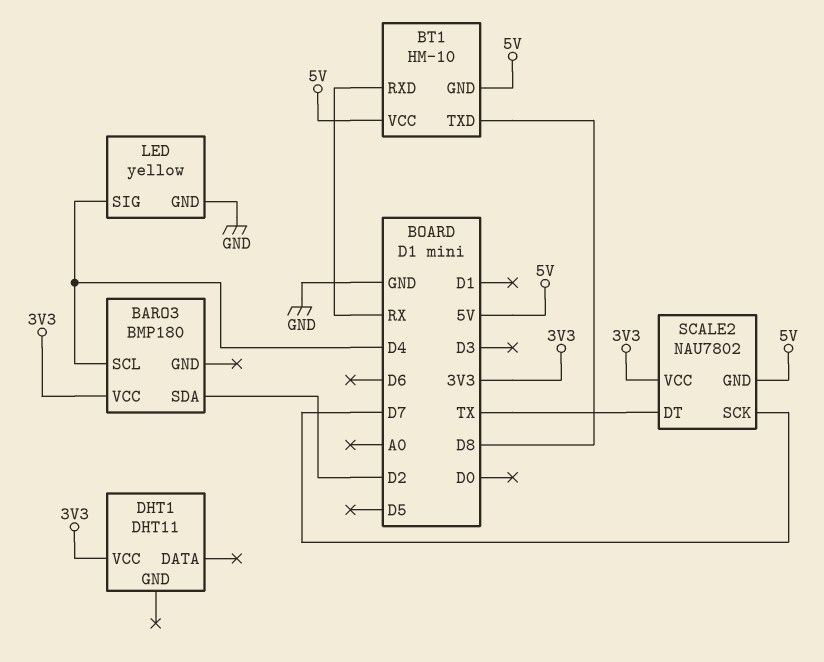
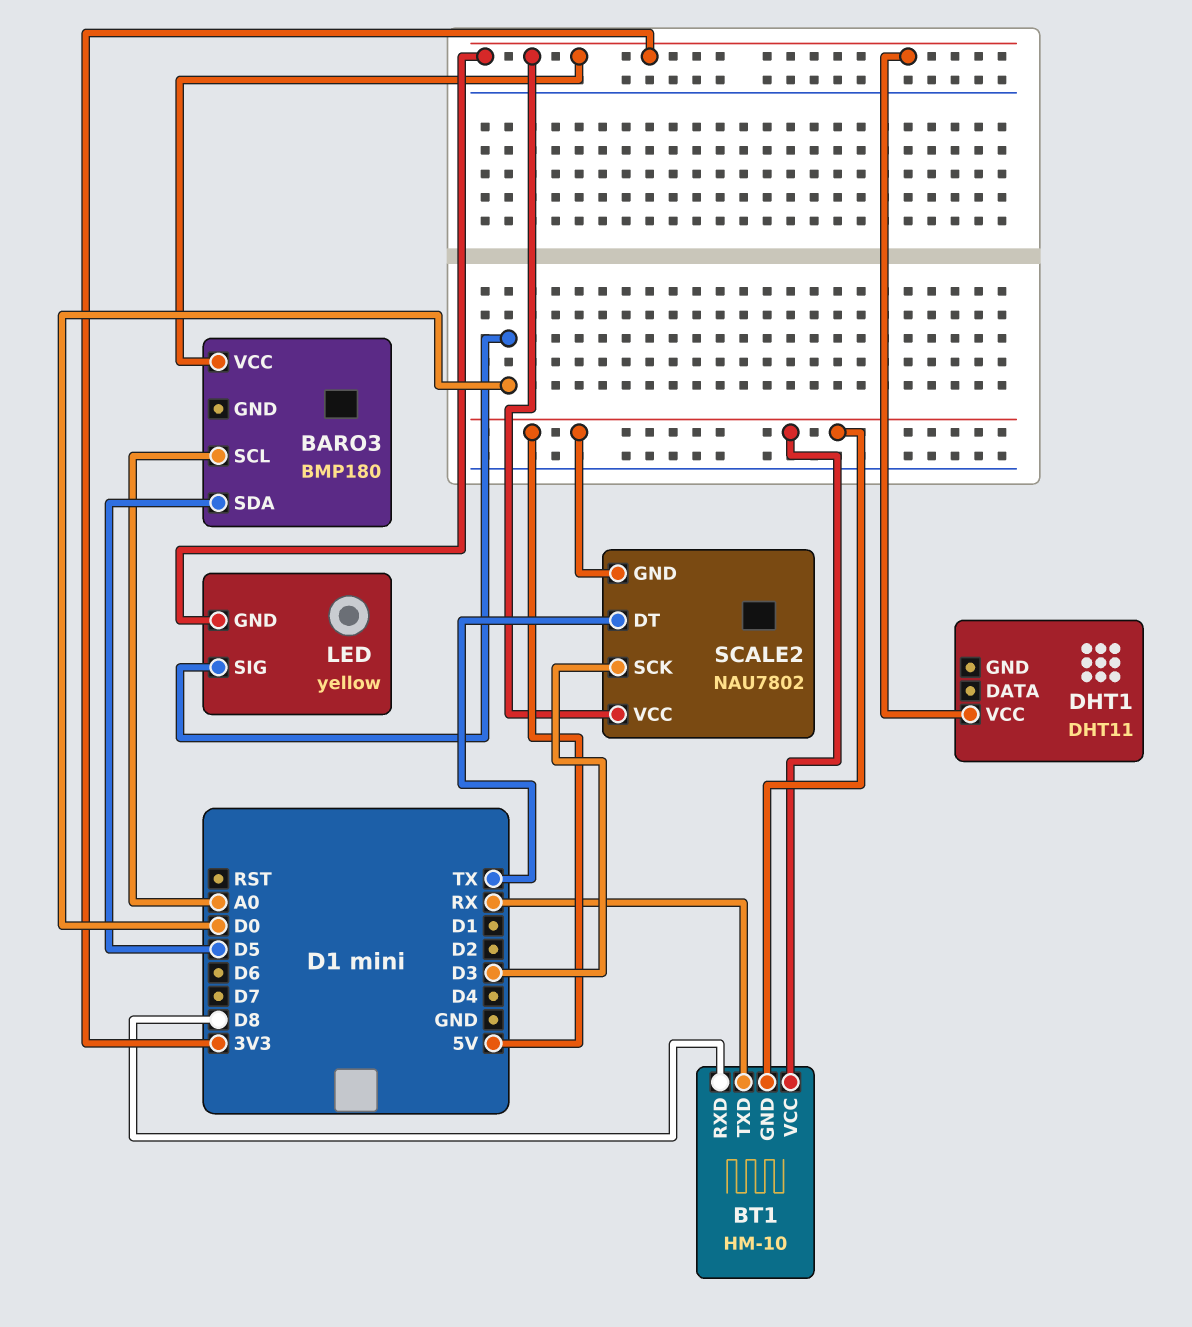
BARO3 pin SCL: D4 -> A0
BARO3 pin SDA: D2 -> D5
BT1 pin RXD: RX -> D8
BT1 pin TXD: D8 -> RX
LED pin GND: GND -> 3V3
LED pin SIG: D4 -> D0
SCALE2 pin SCK: D7 -> D3

